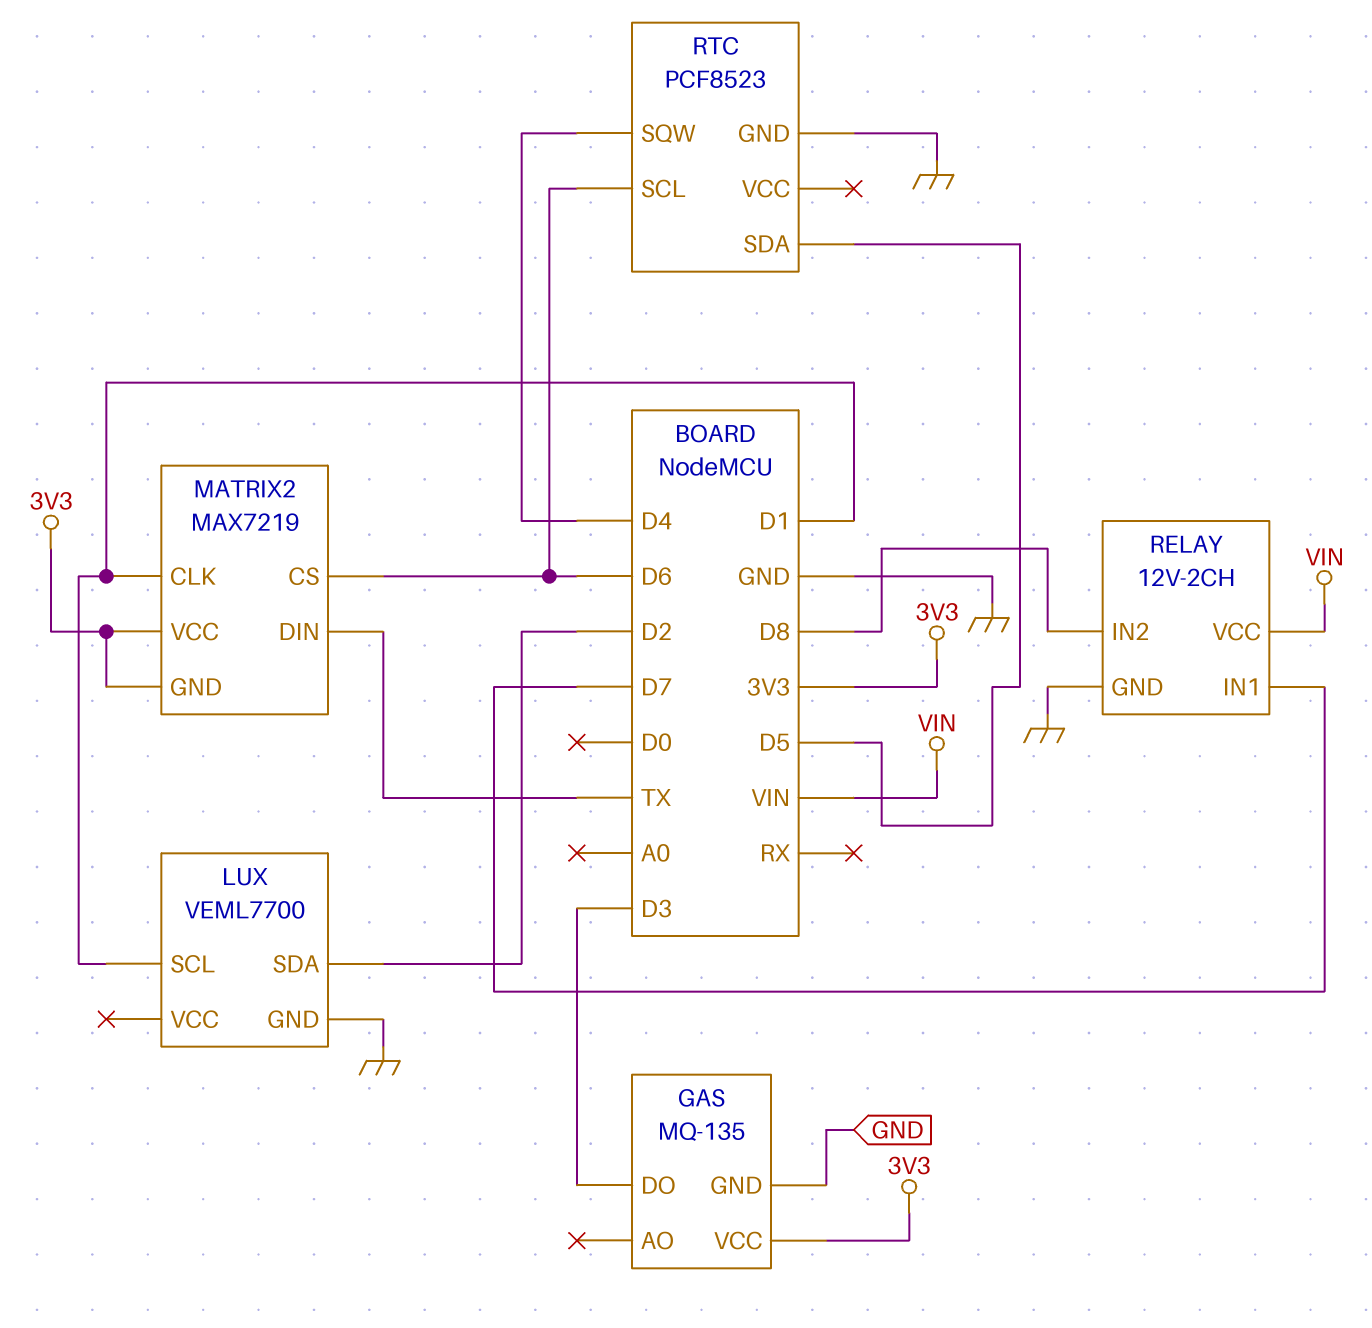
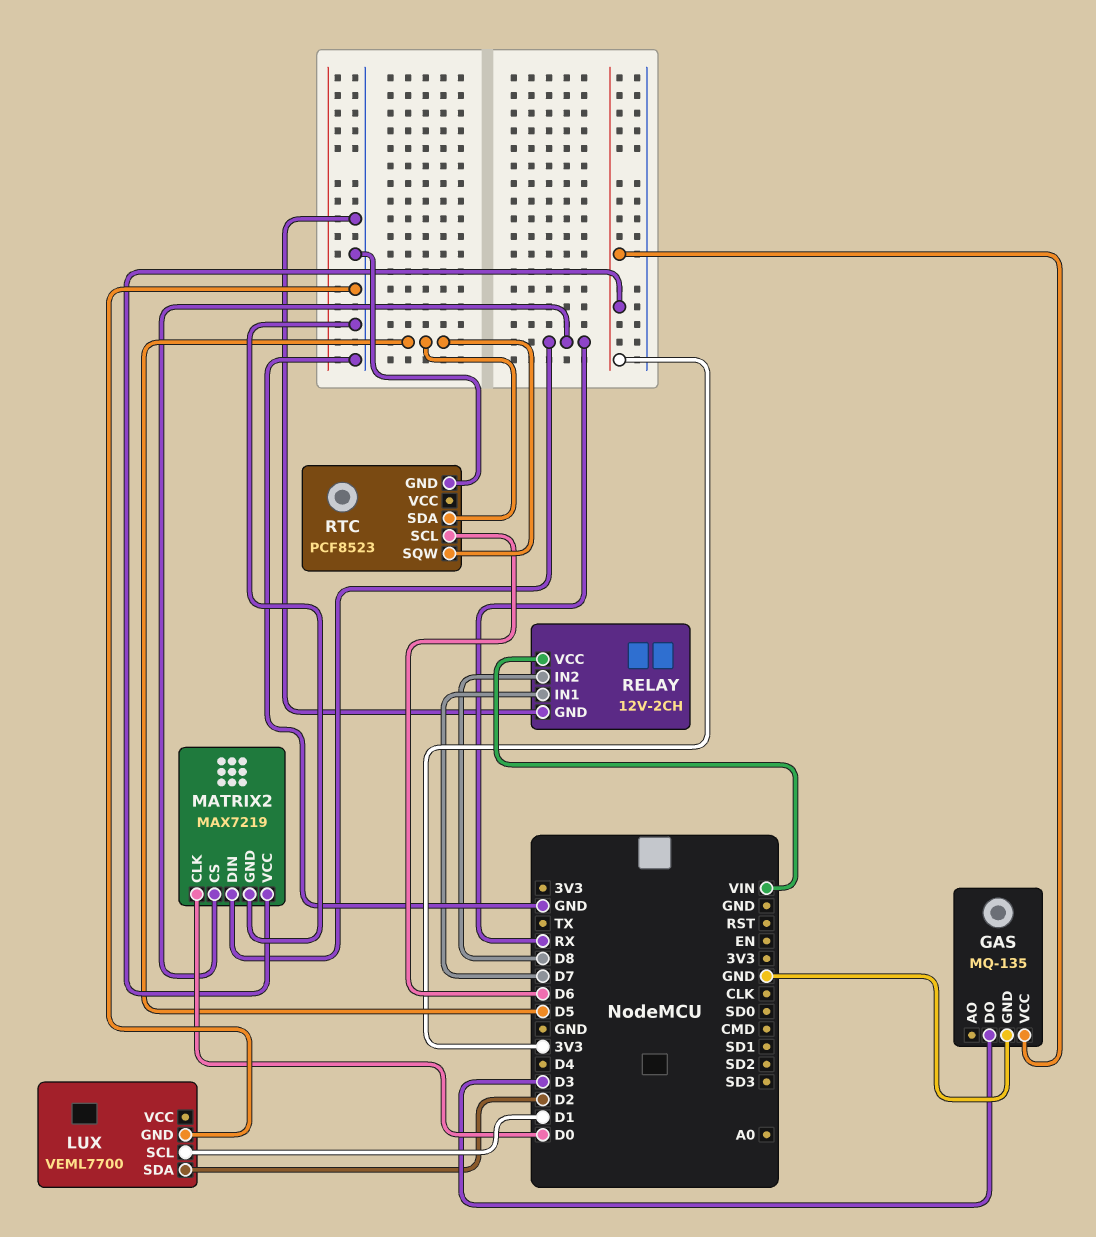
MATRIX2 pin CLK: D1 -> D0
MATRIX2 pin CS: D6 -> RX
MATRIX2 pin DIN: TX -> RX
MATRIX2 pin GND: 3V3 -> GND
RTC pin SQW: D4 -> D5

